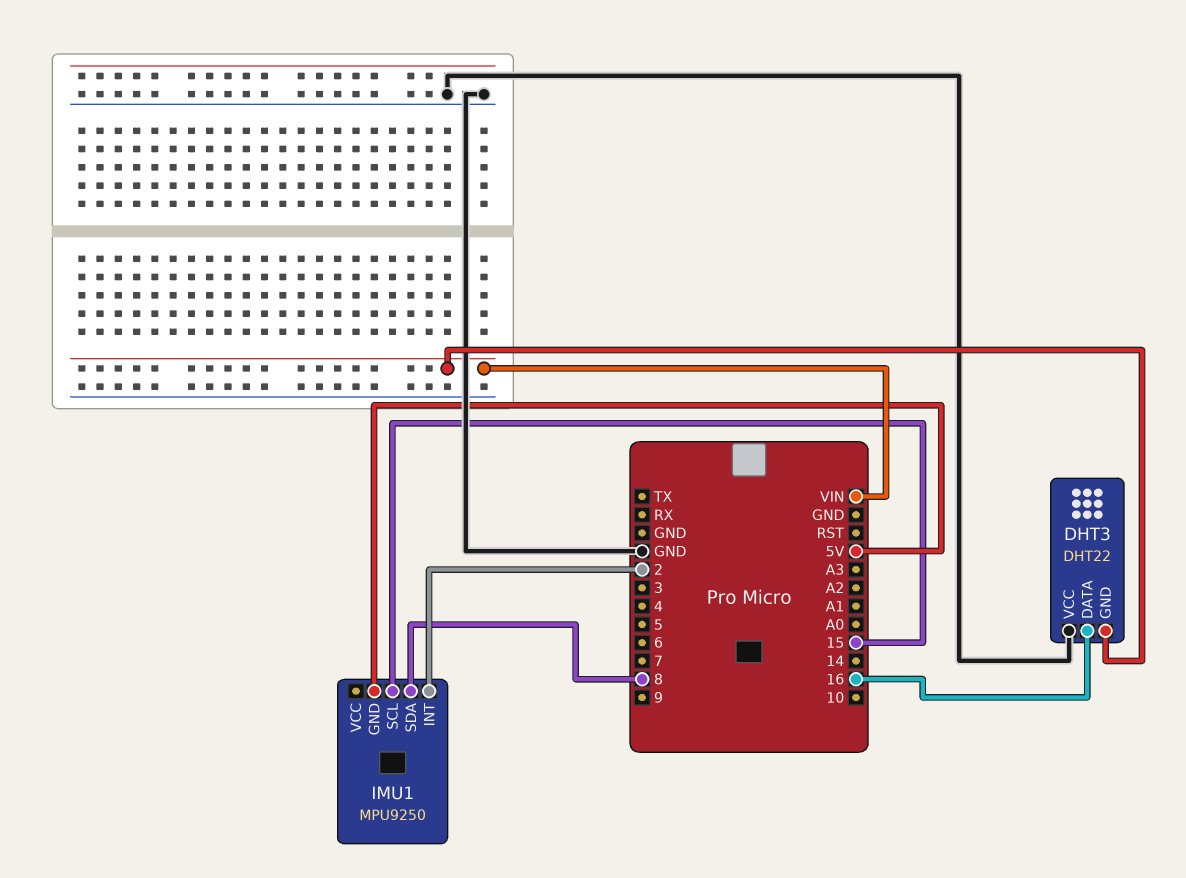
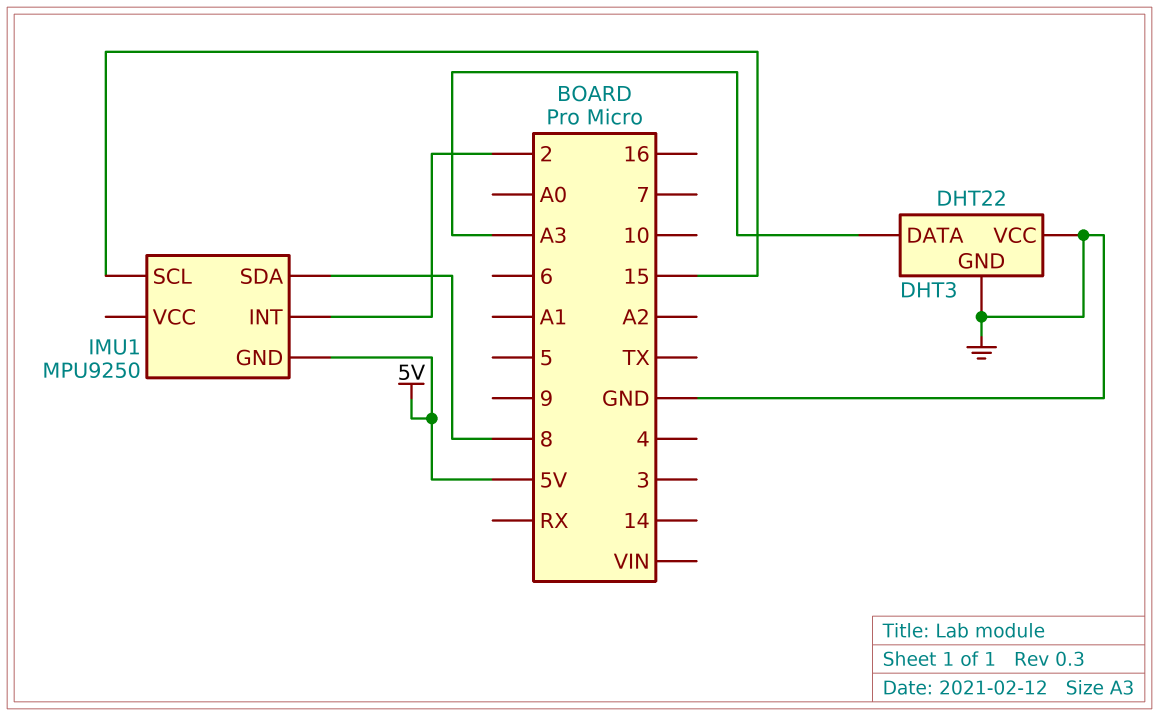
DHT3 pin DATA: 16 -> A3
DHT3 pin GND: VIN -> GND

